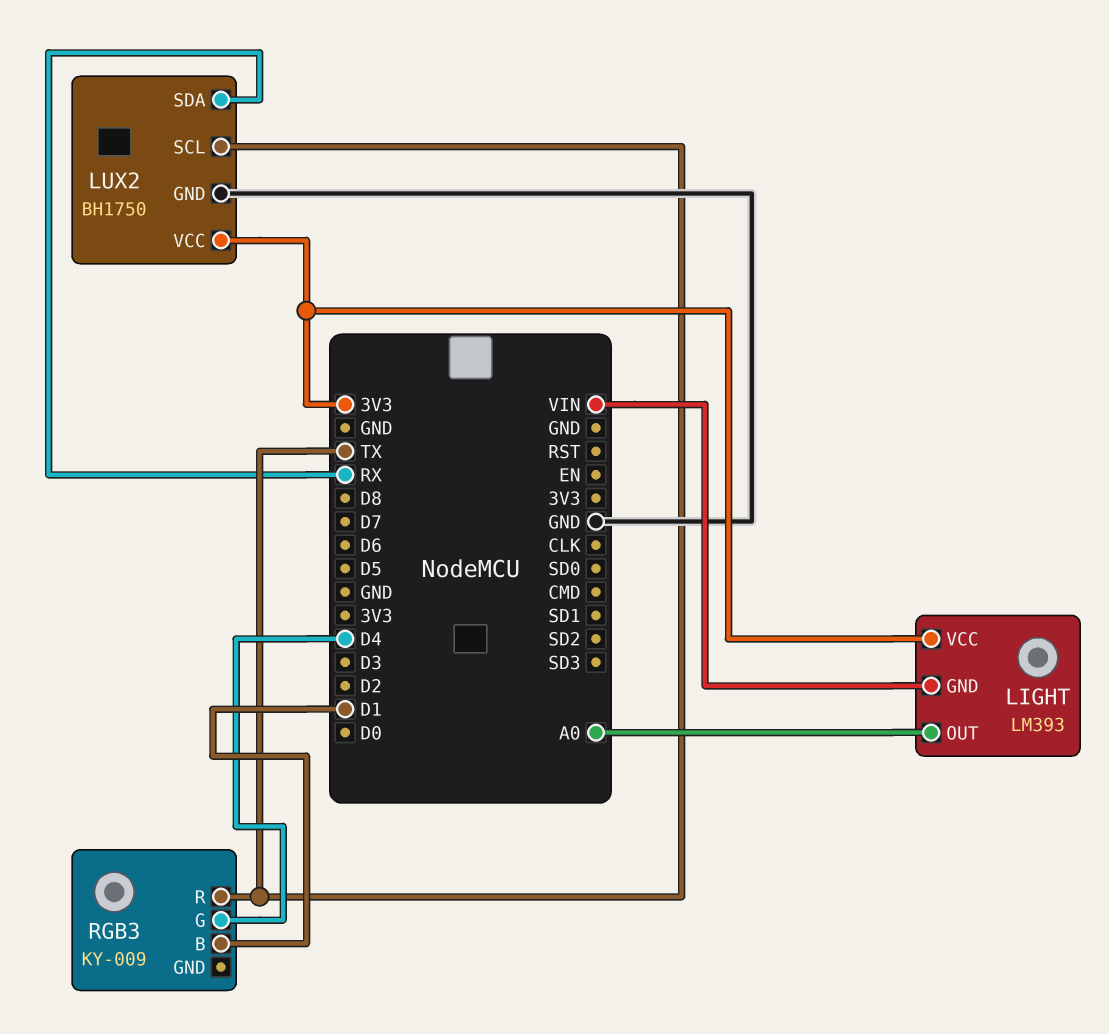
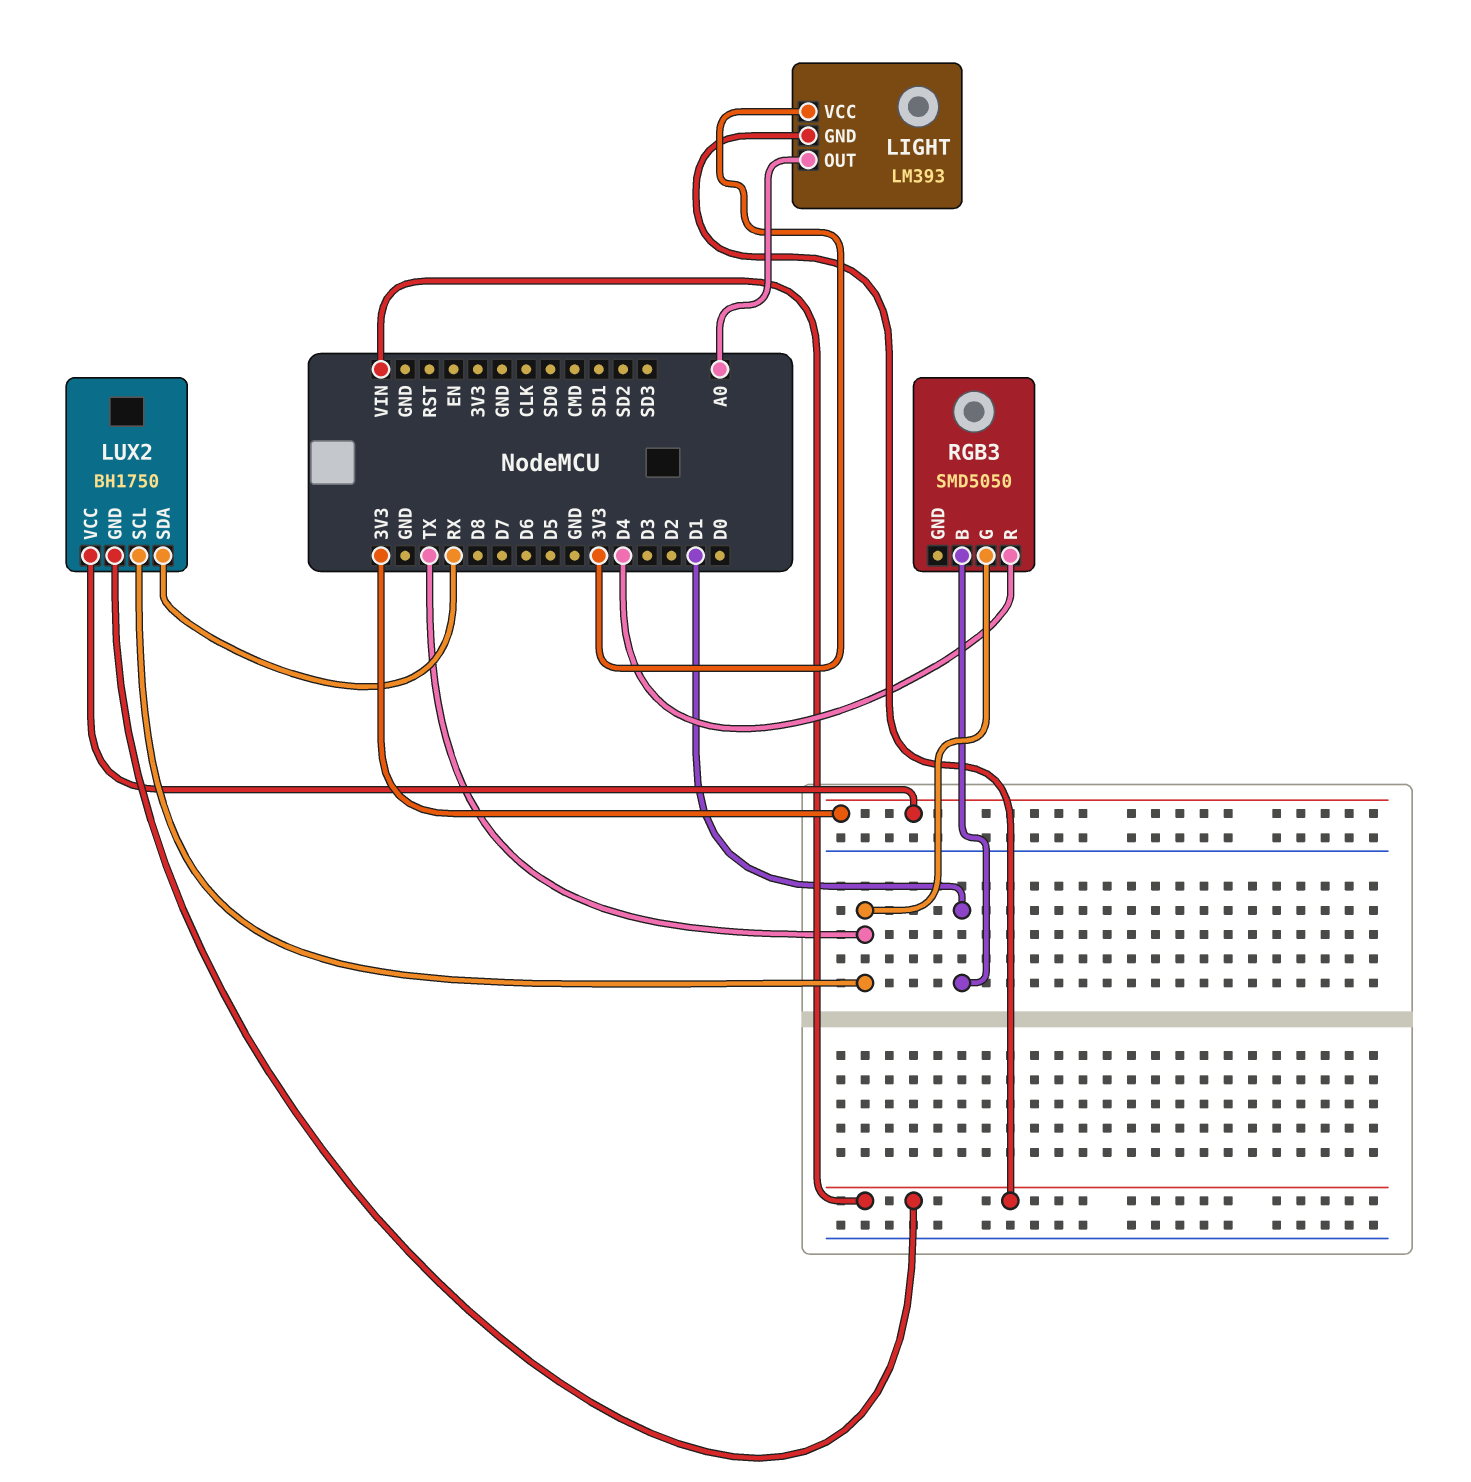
LUX2 pin GND: GND -> VIN
RGB3: KY-009 -> SMD5050
RGB3 pin G: D4 -> TX
RGB3 pin R: TX -> D4

